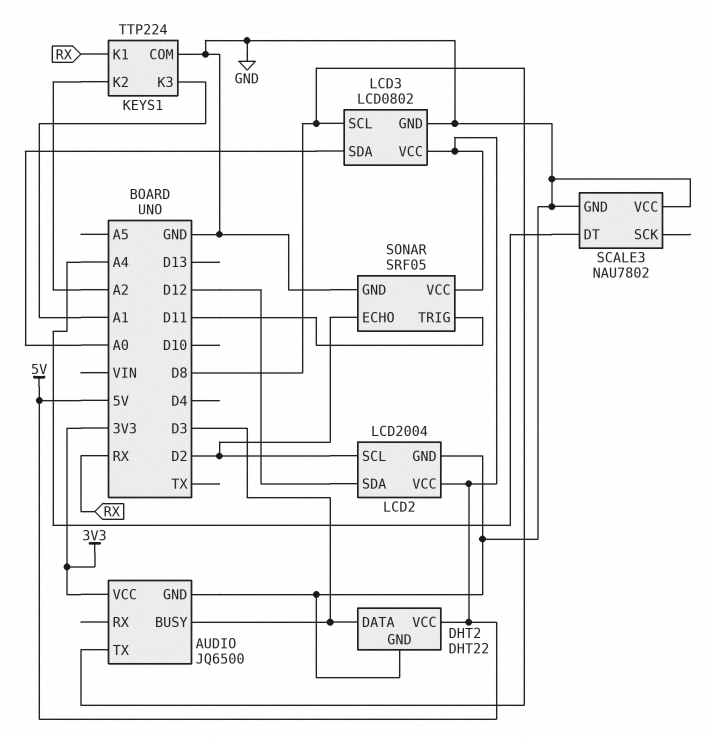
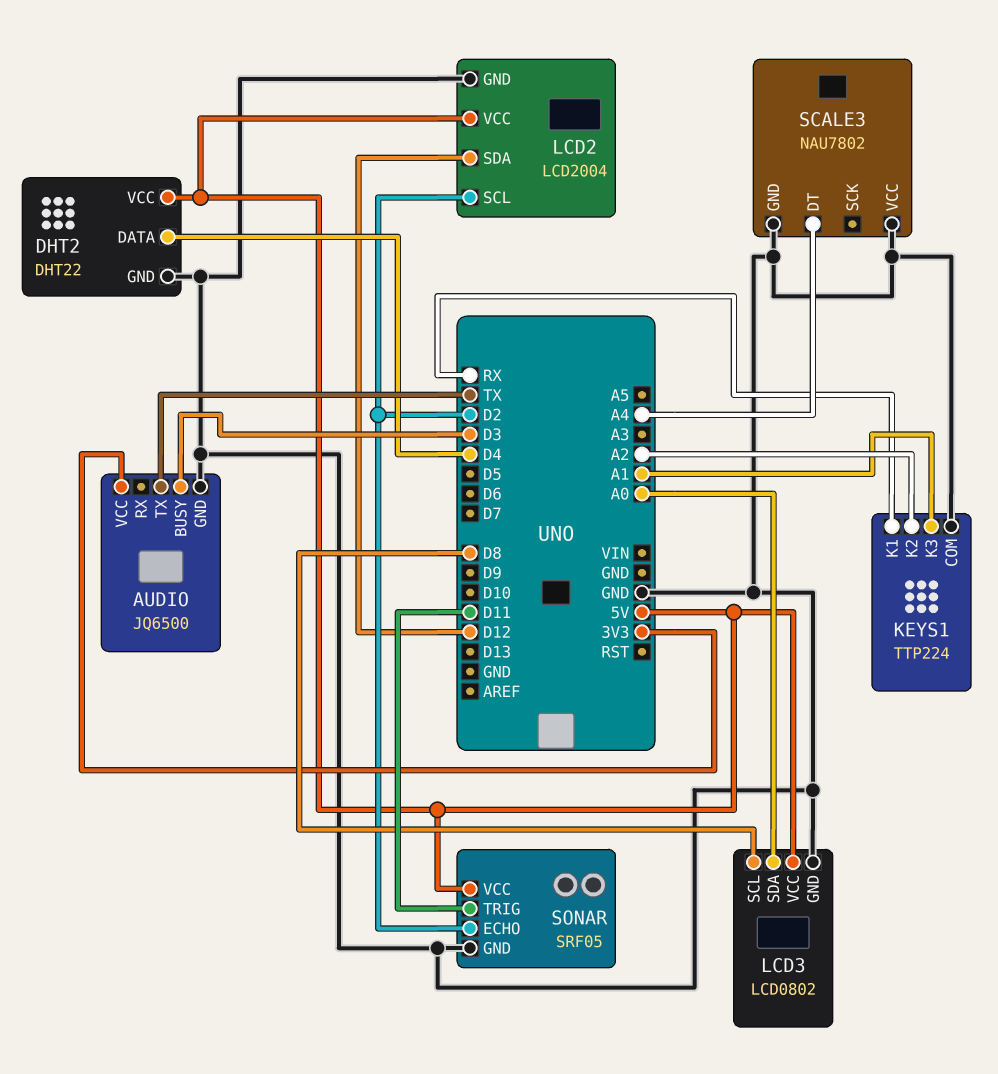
AUDIO pin TX: D8 -> TX
DHT2 pin DATA: D3 -> D4

